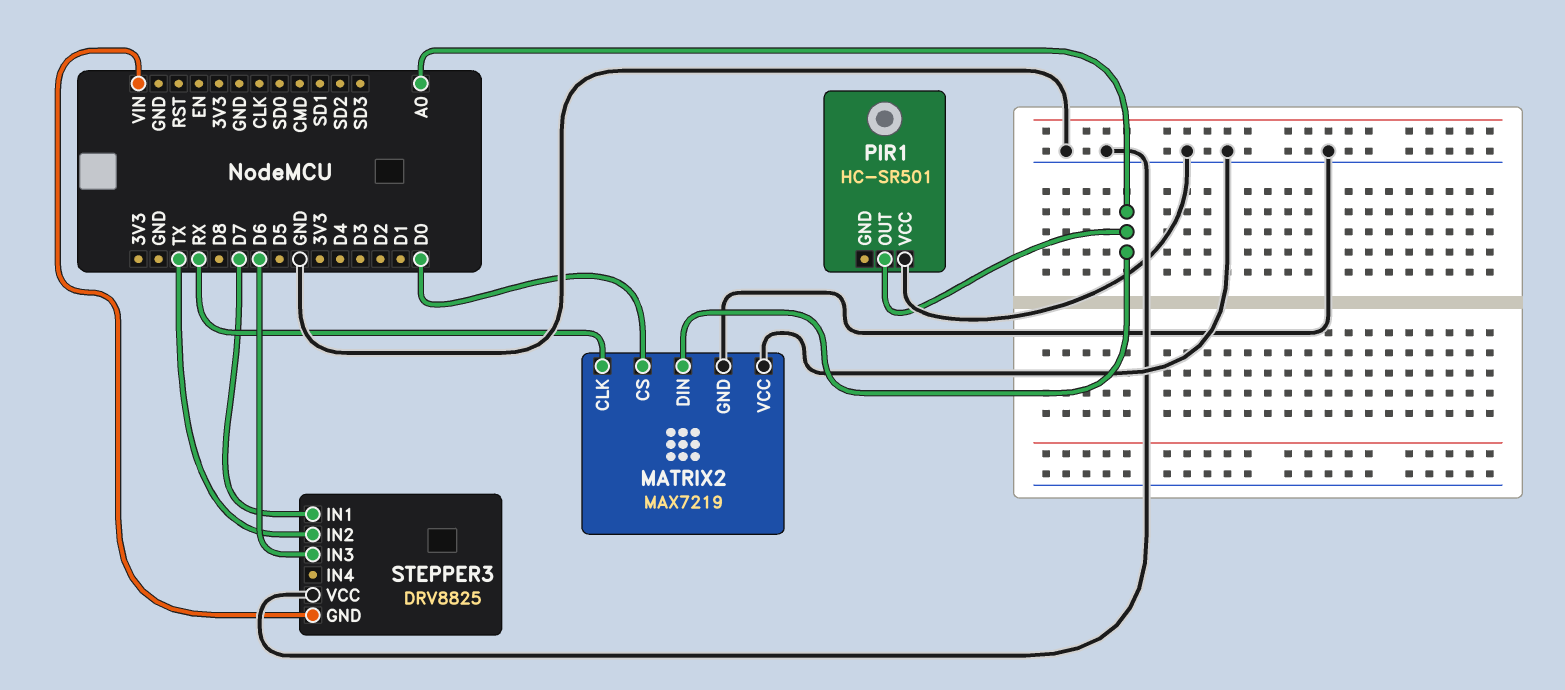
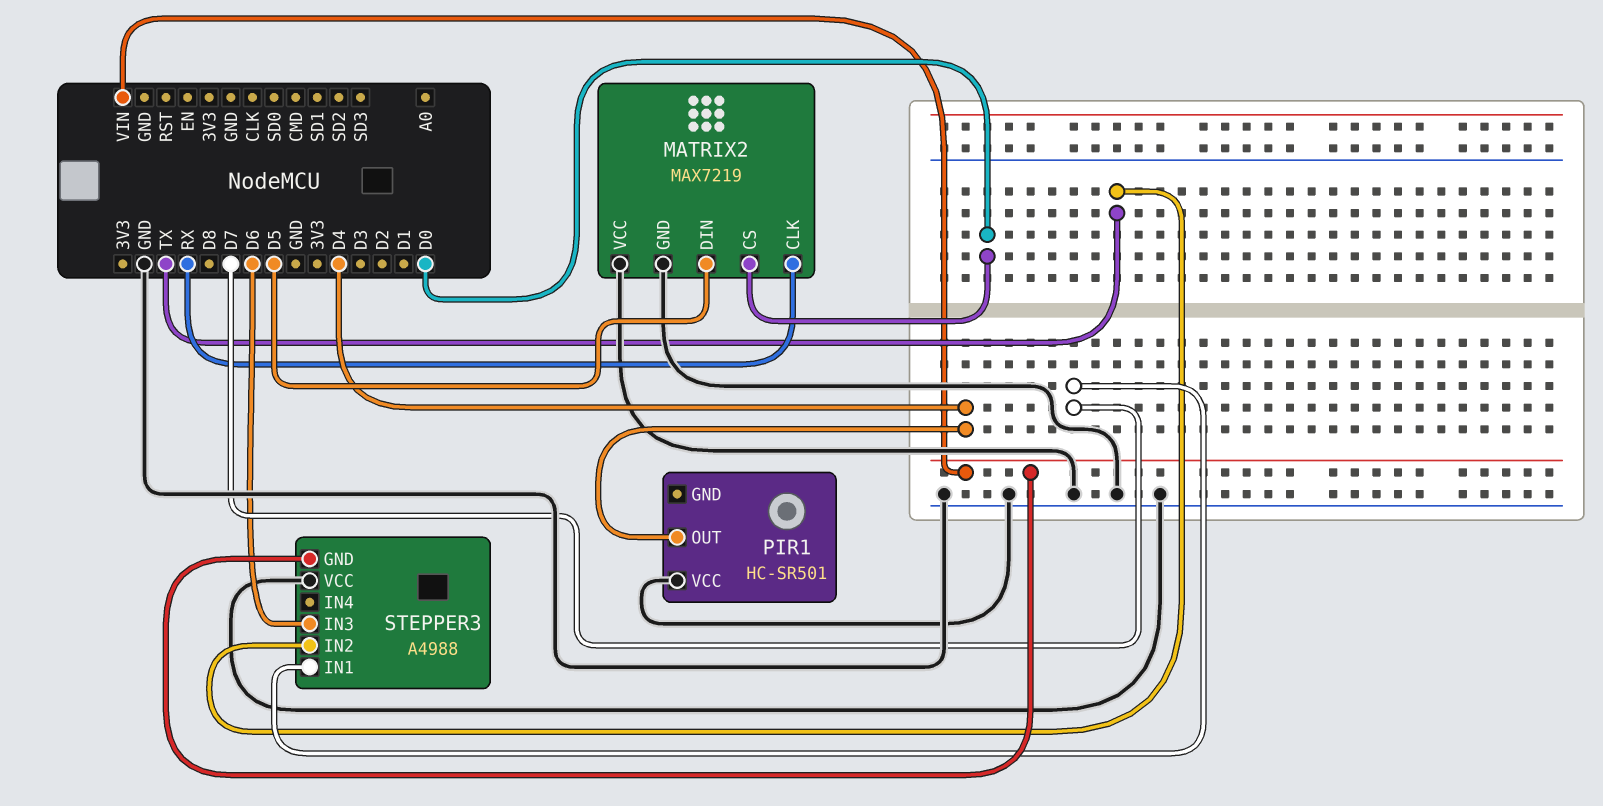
MATRIX2 pin DIN: A0 -> D5
PIR1 pin OUT: A0 -> D4
STEPPER3: DRV8825 -> A4988

